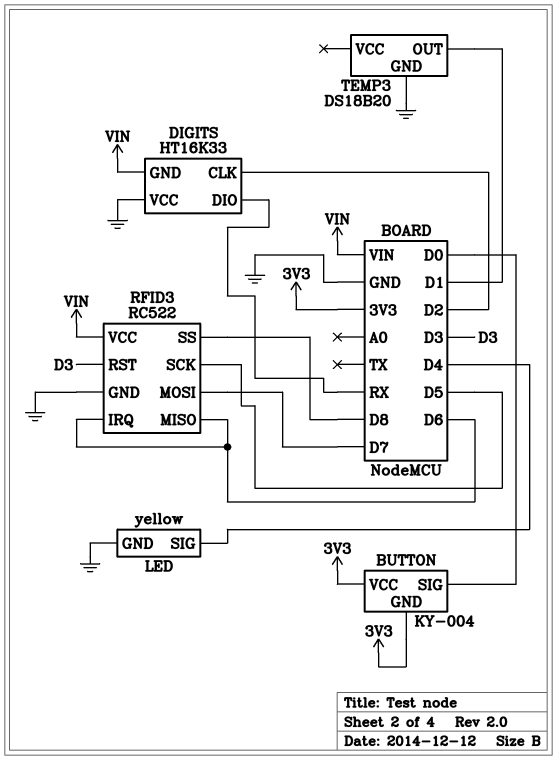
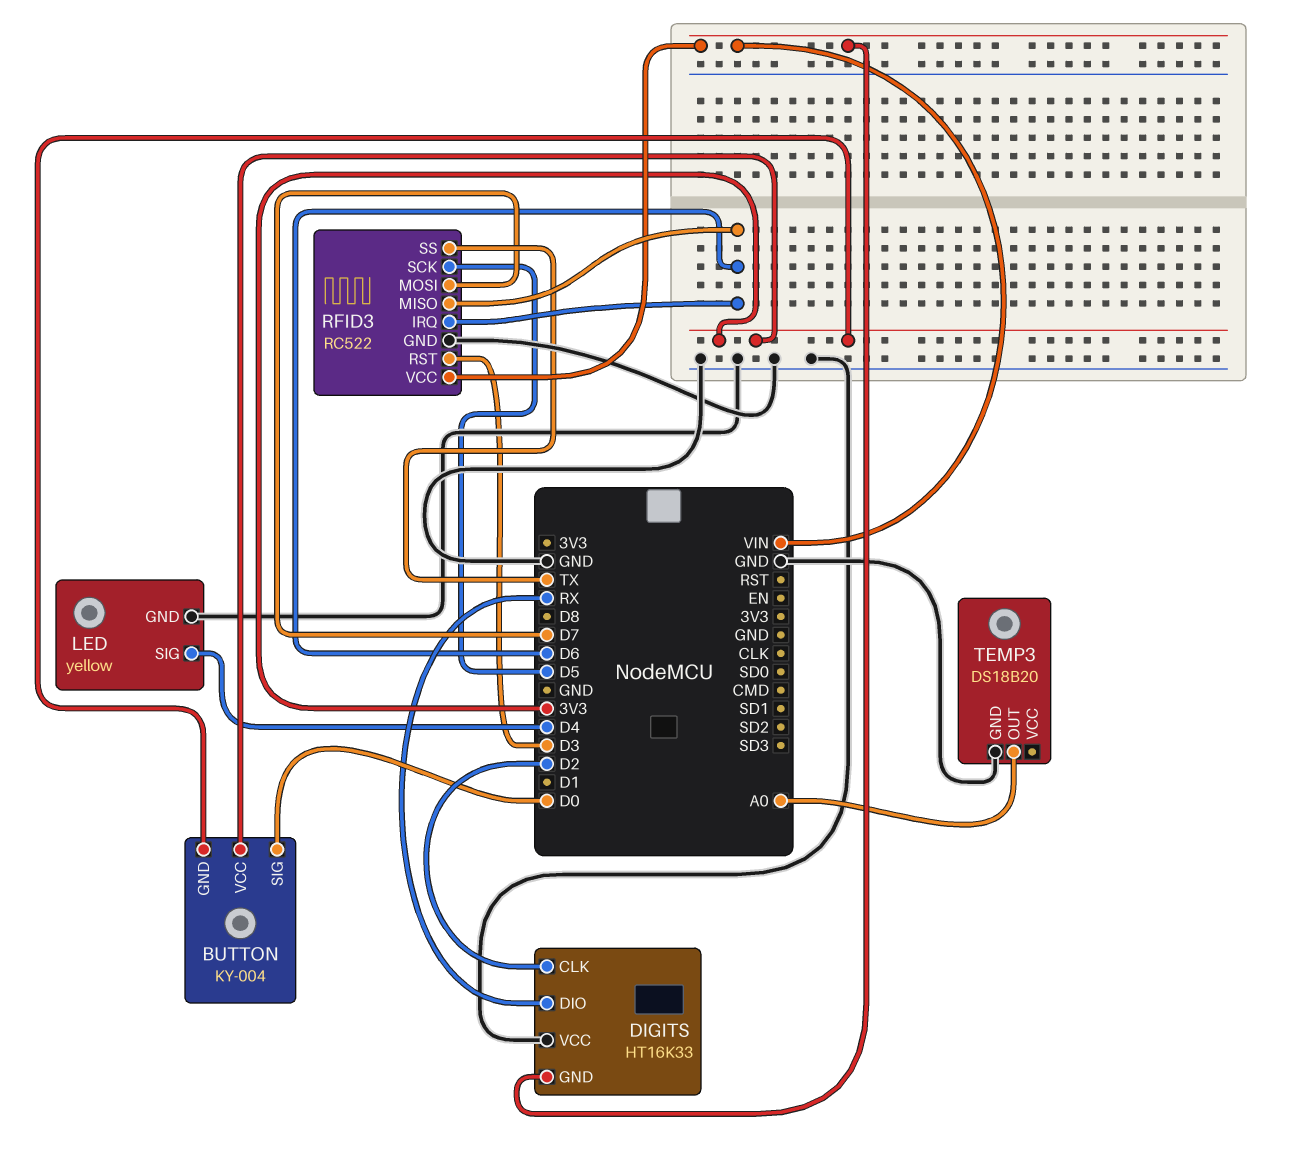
RFID3 pin SS: D8 -> TX
TEMP3 pin OUT: D1 -> A0

